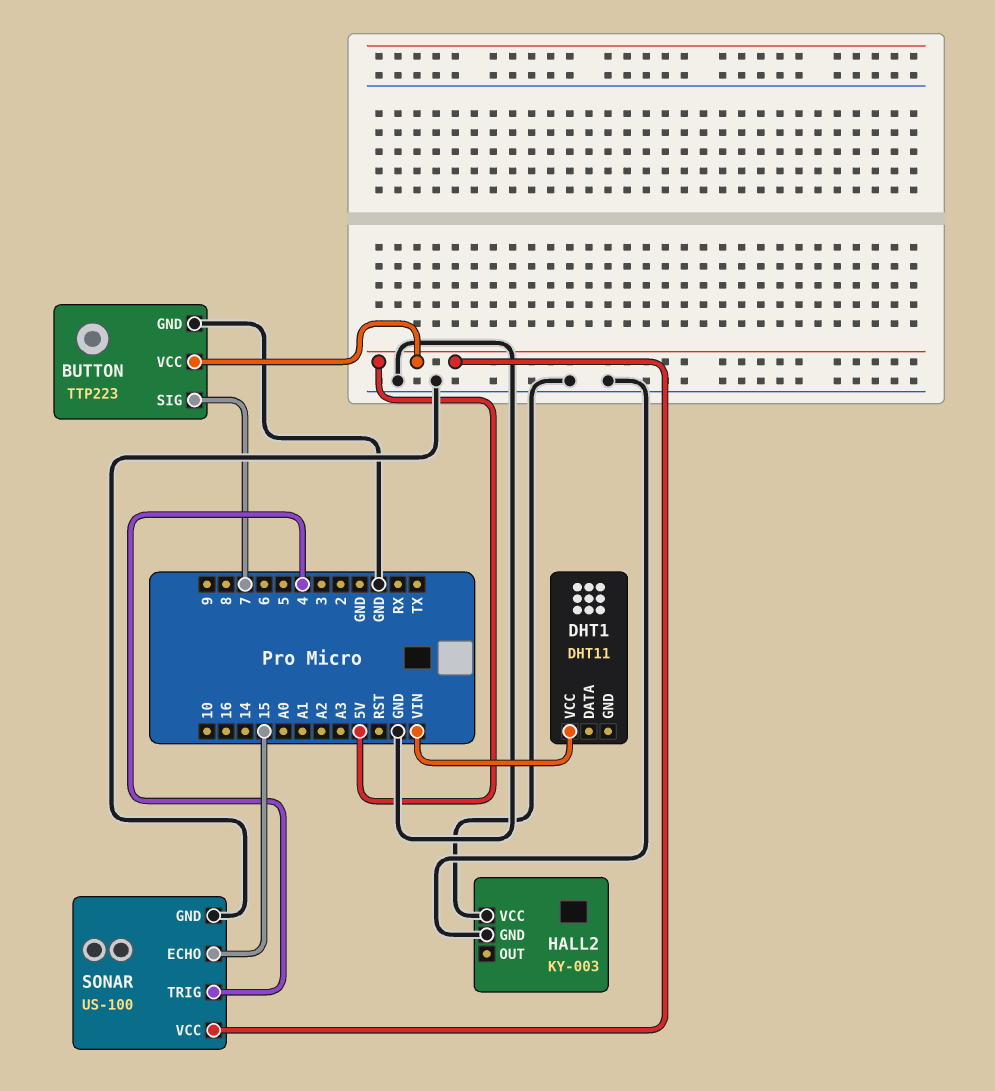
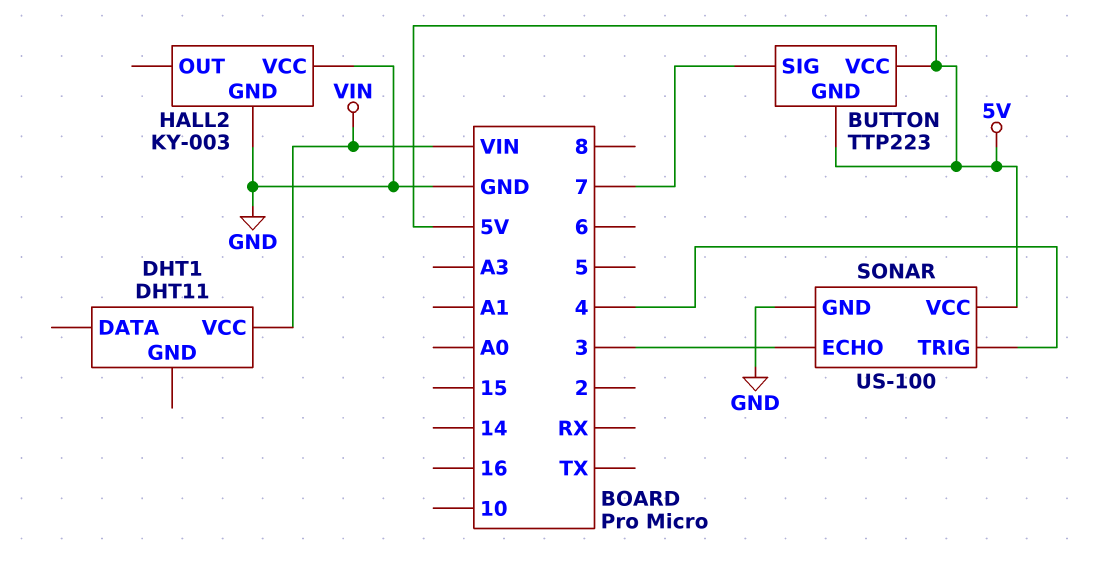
BUTTON pin GND: GND -> 5V
SONAR pin ECHO: 15 -> 3

